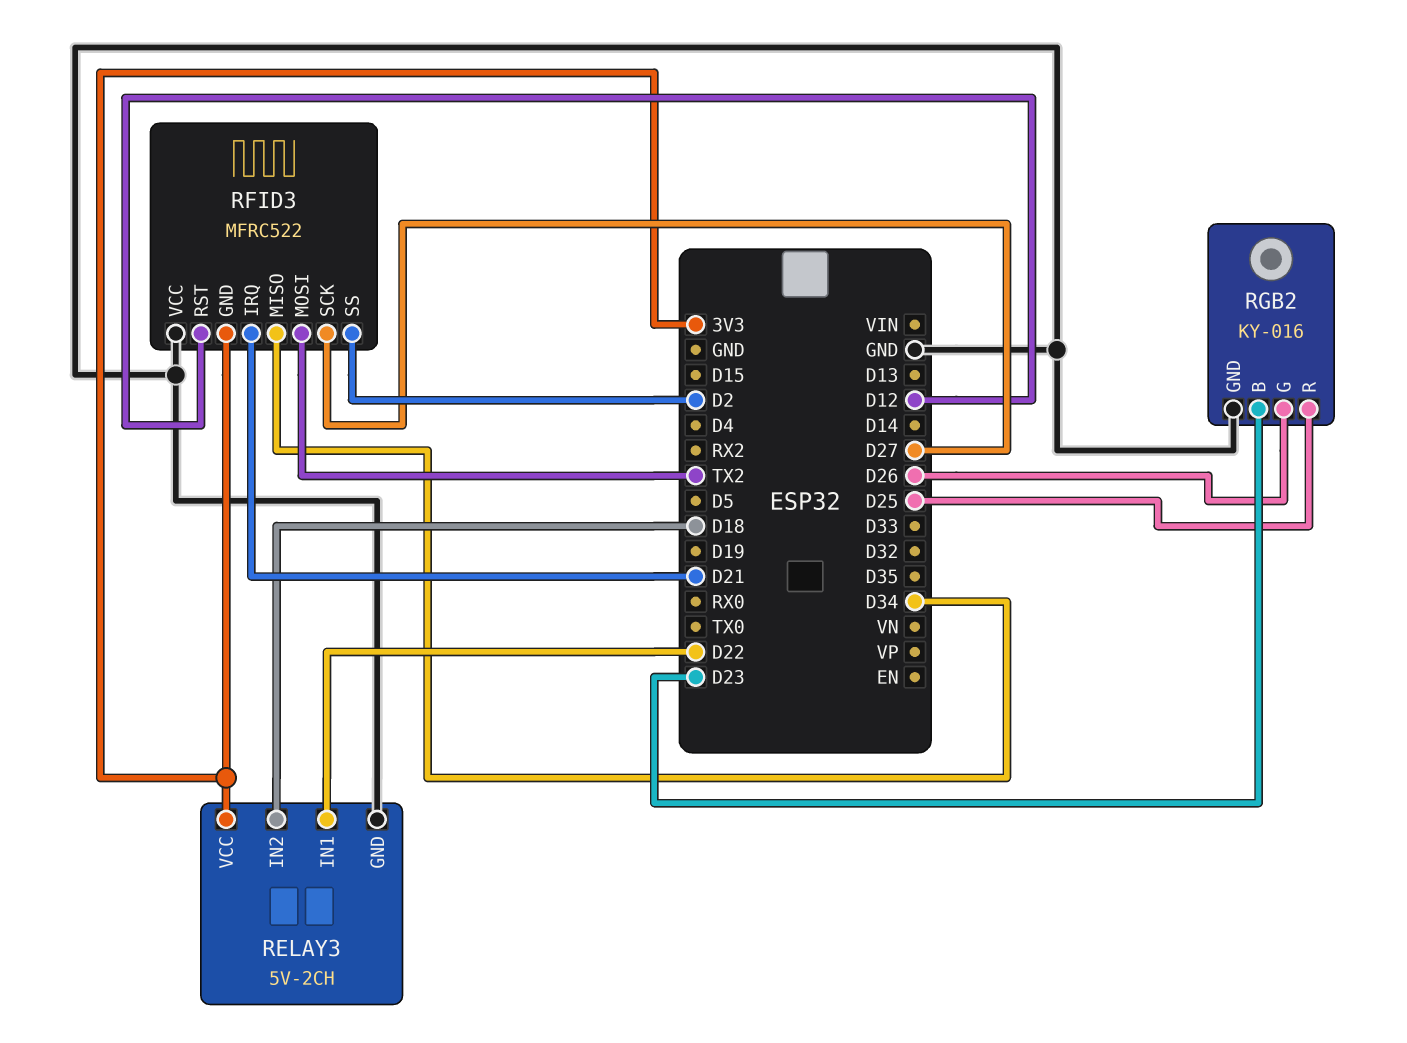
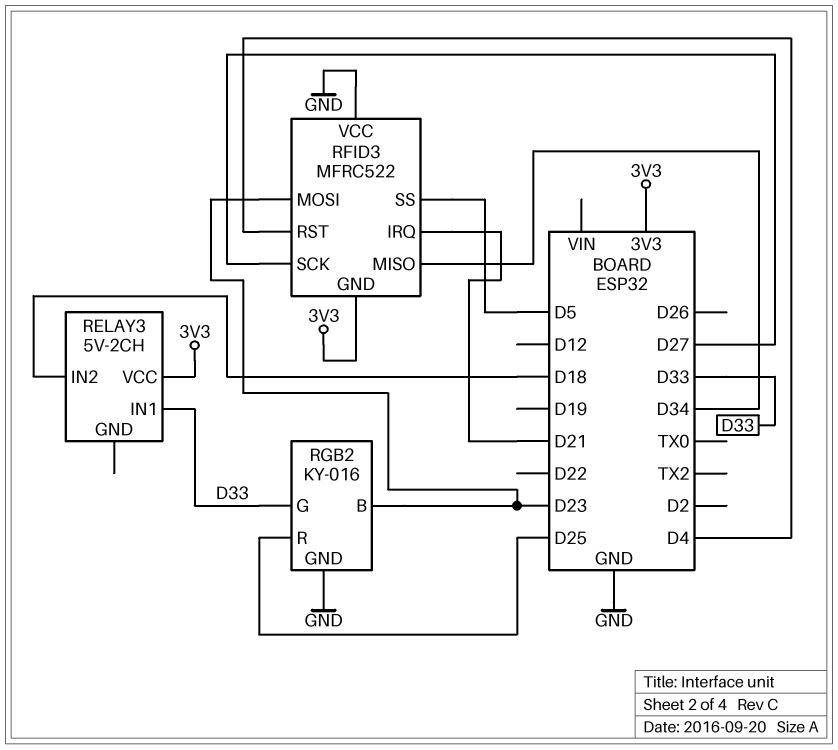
RELAY3 pin GND: GND -> none
RELAY3 pin IN1: D22 -> D33
RFID3 pin MOSI: TX2 -> D23
RFID3 pin RST: D12 -> D4
RFID3 pin SS: D2 -> D5
RGB2 pin G: D26 -> D33

